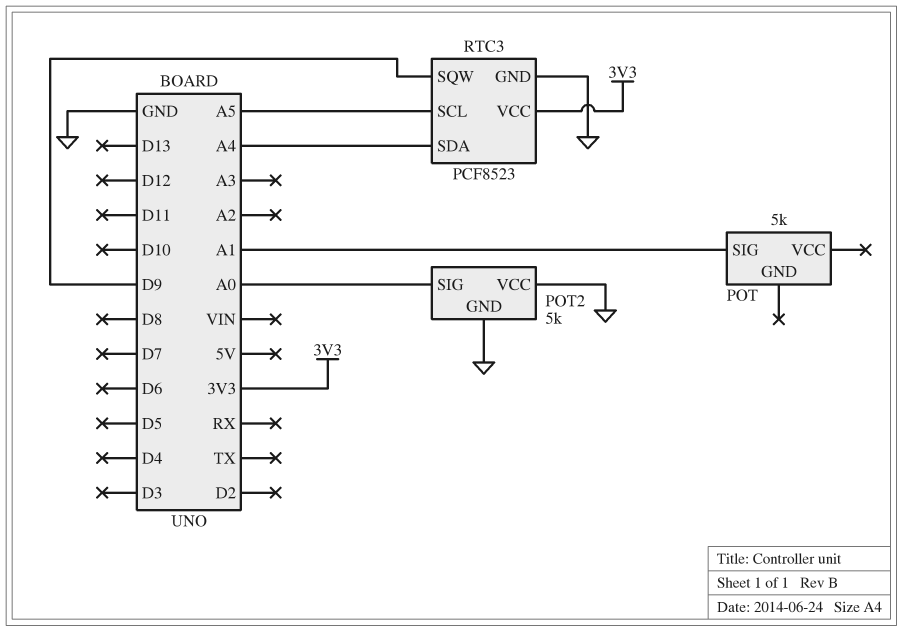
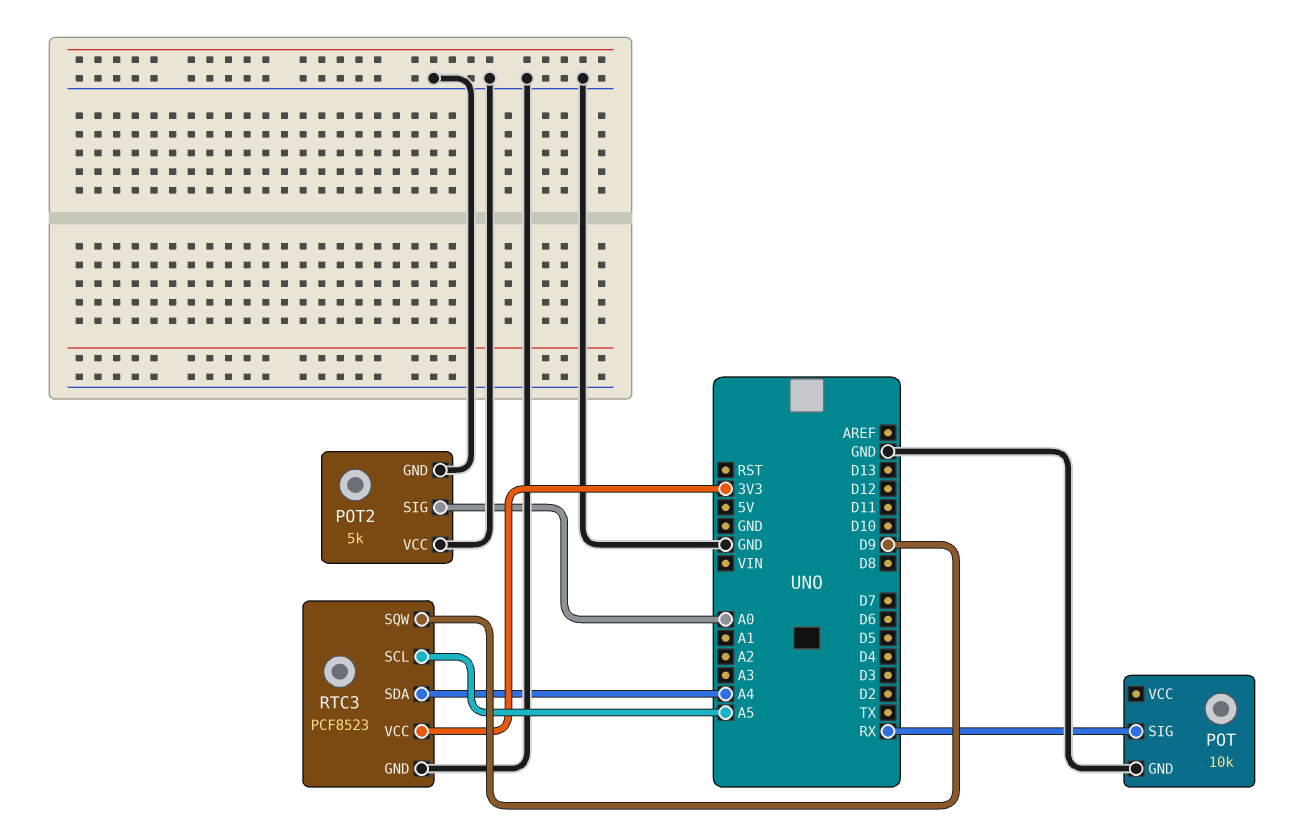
POT: 5k -> 10k
POT pin GND: none -> GND
POT pin SIG: A1 -> RX

